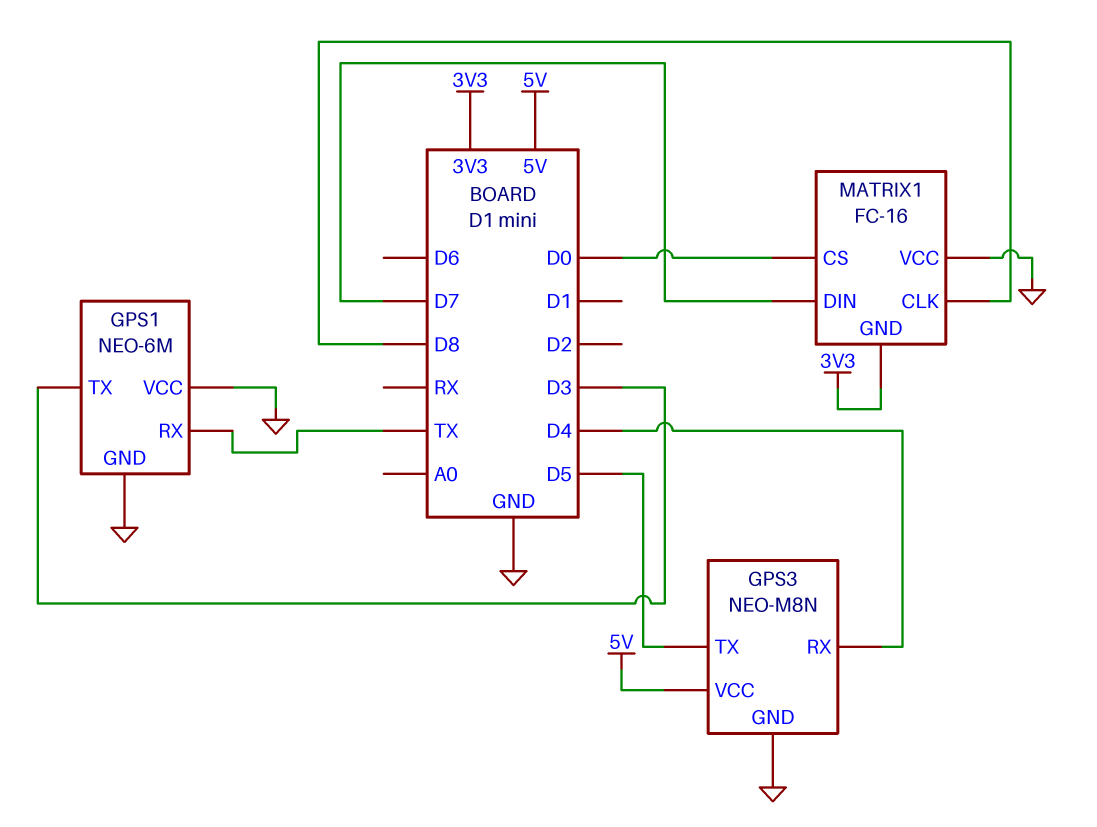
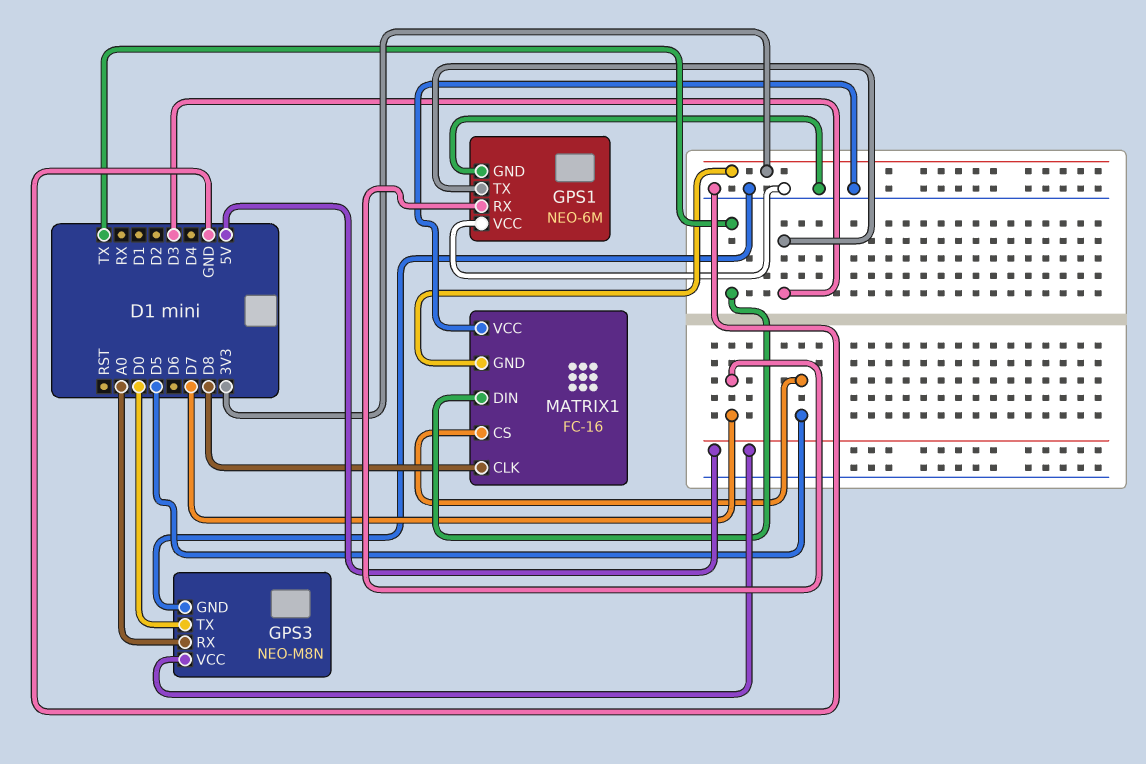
GPS1 pin RX: TX -> D7
GPS3 pin RX: D4 -> A0
GPS3 pin TX: D5 -> D0
MATRIX1 pin CS: D0 -> D5
MATRIX1 pin DIN: D7 -> TX

